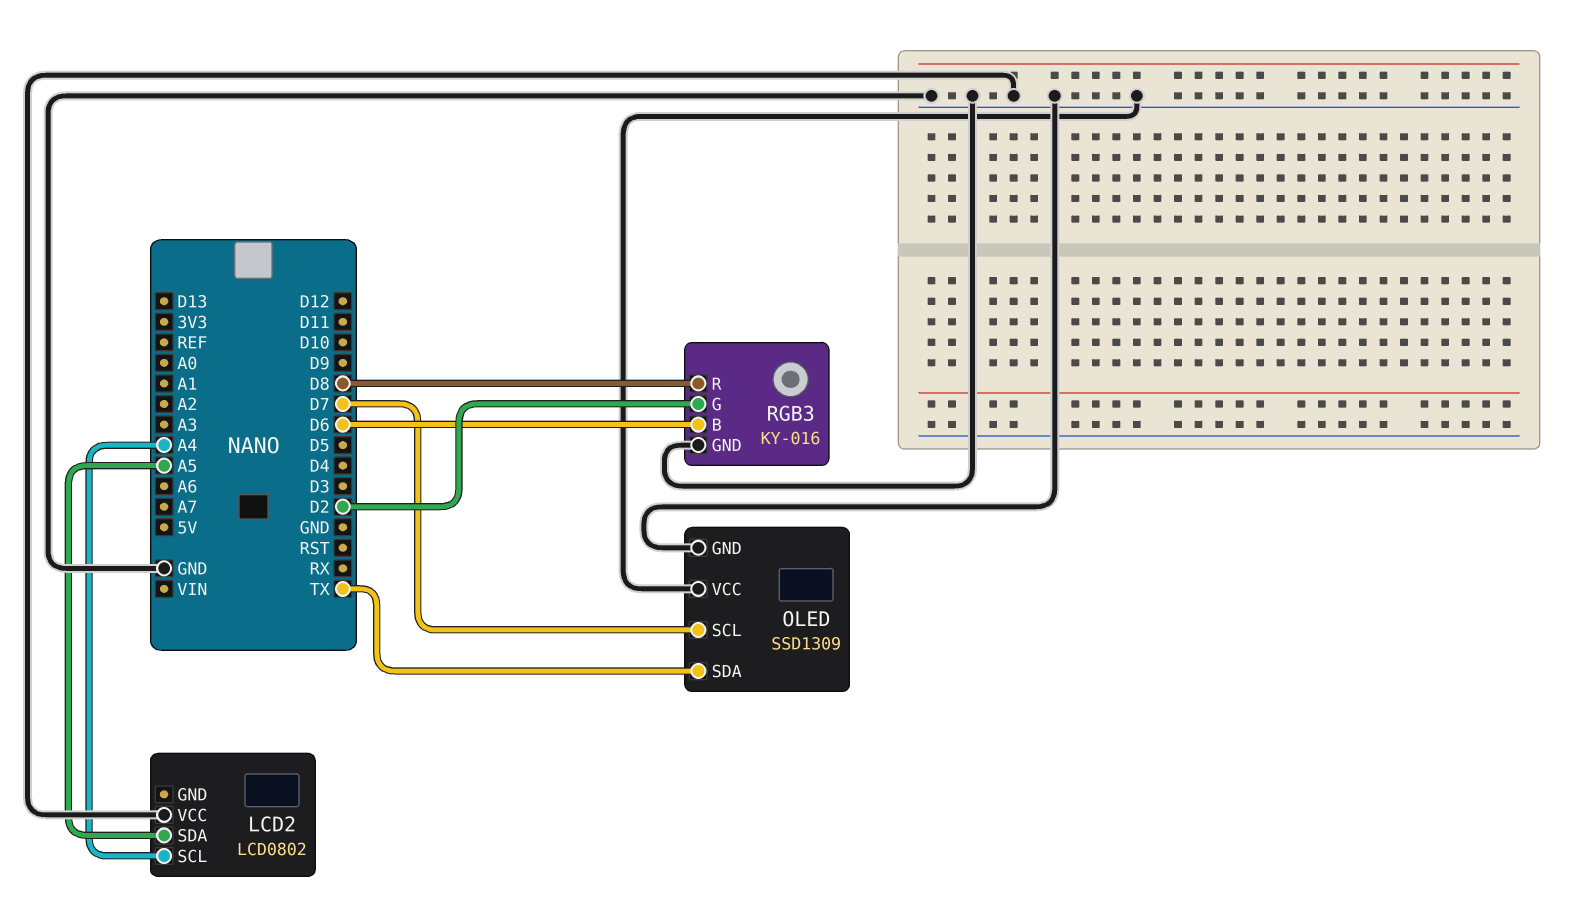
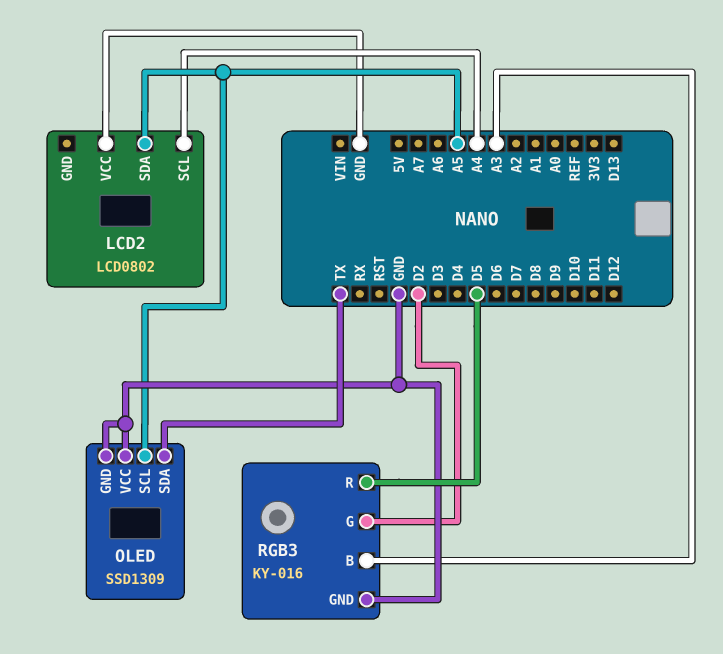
OLED pin SCL: D7 -> A5
RGB3 pin B: D6 -> A3
RGB3 pin R: D8 -> D5

